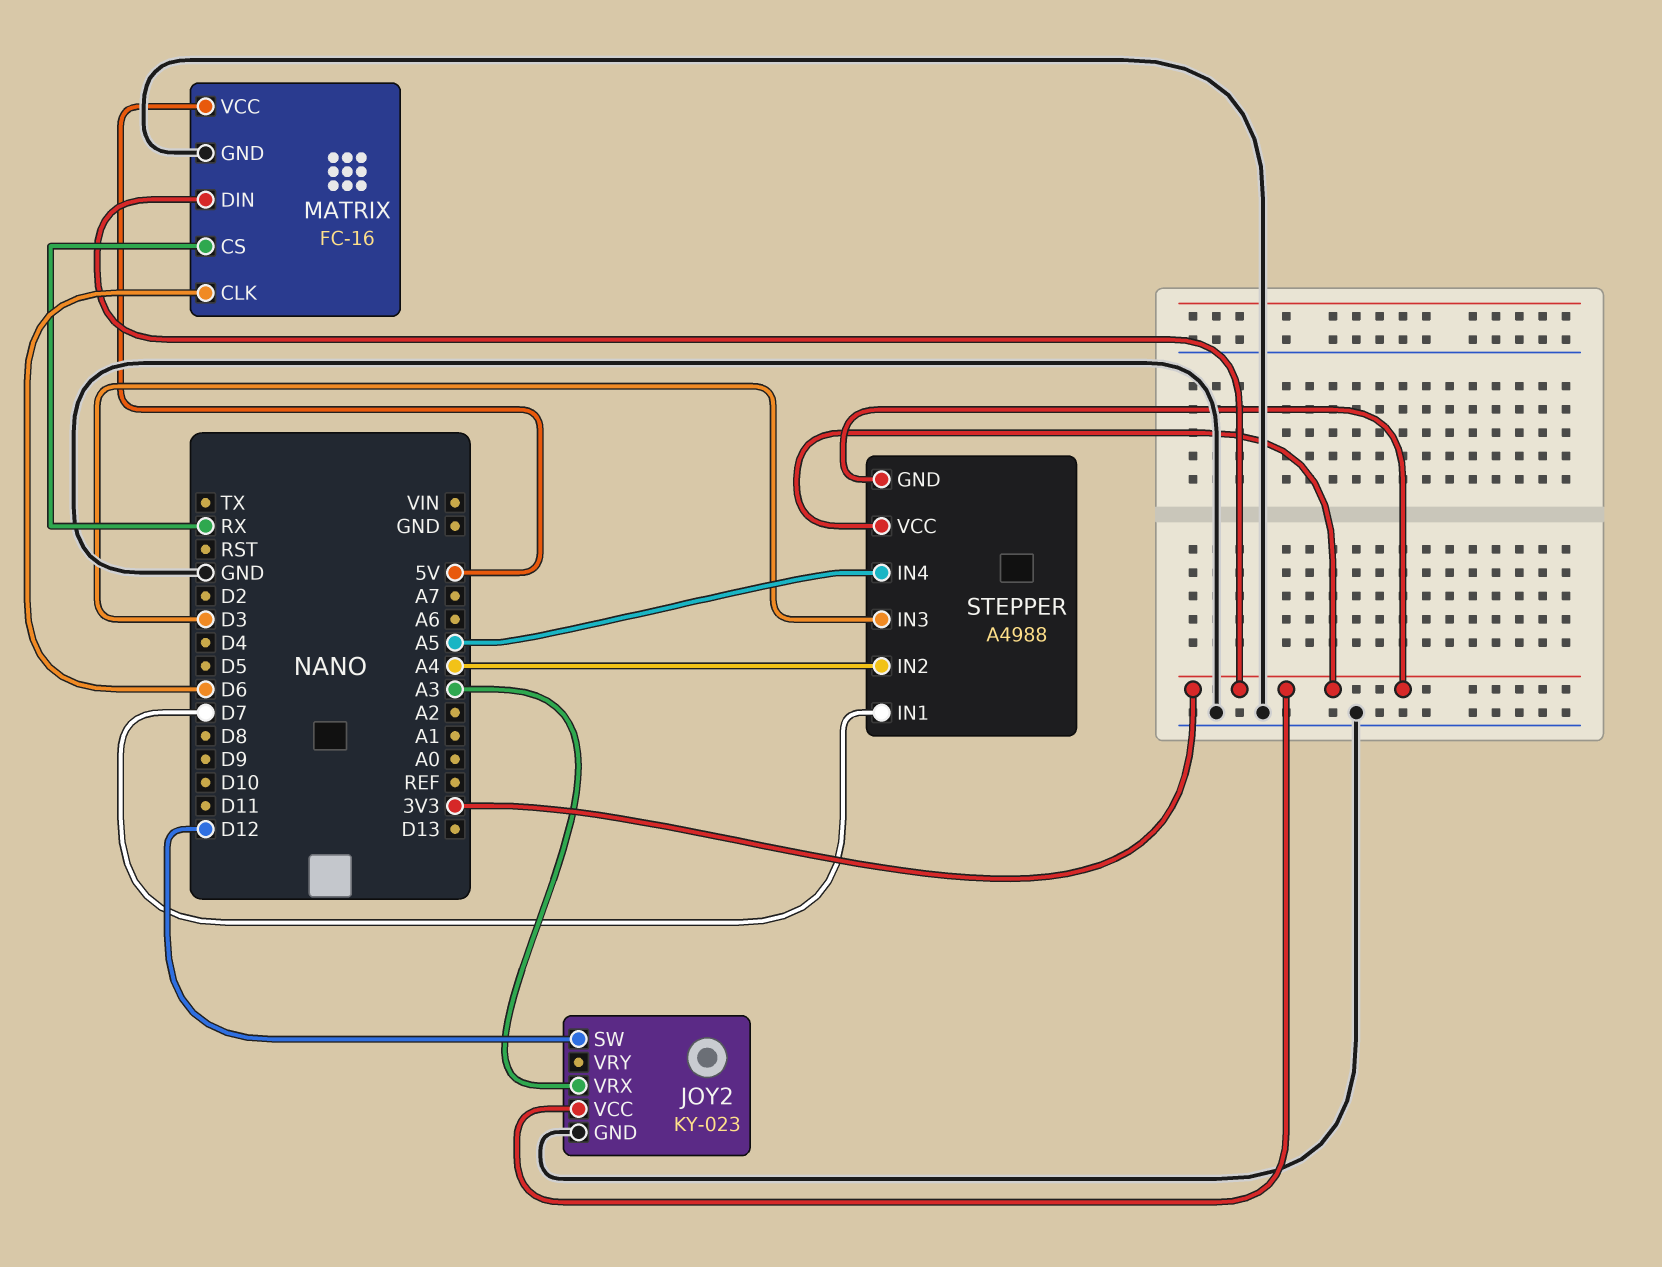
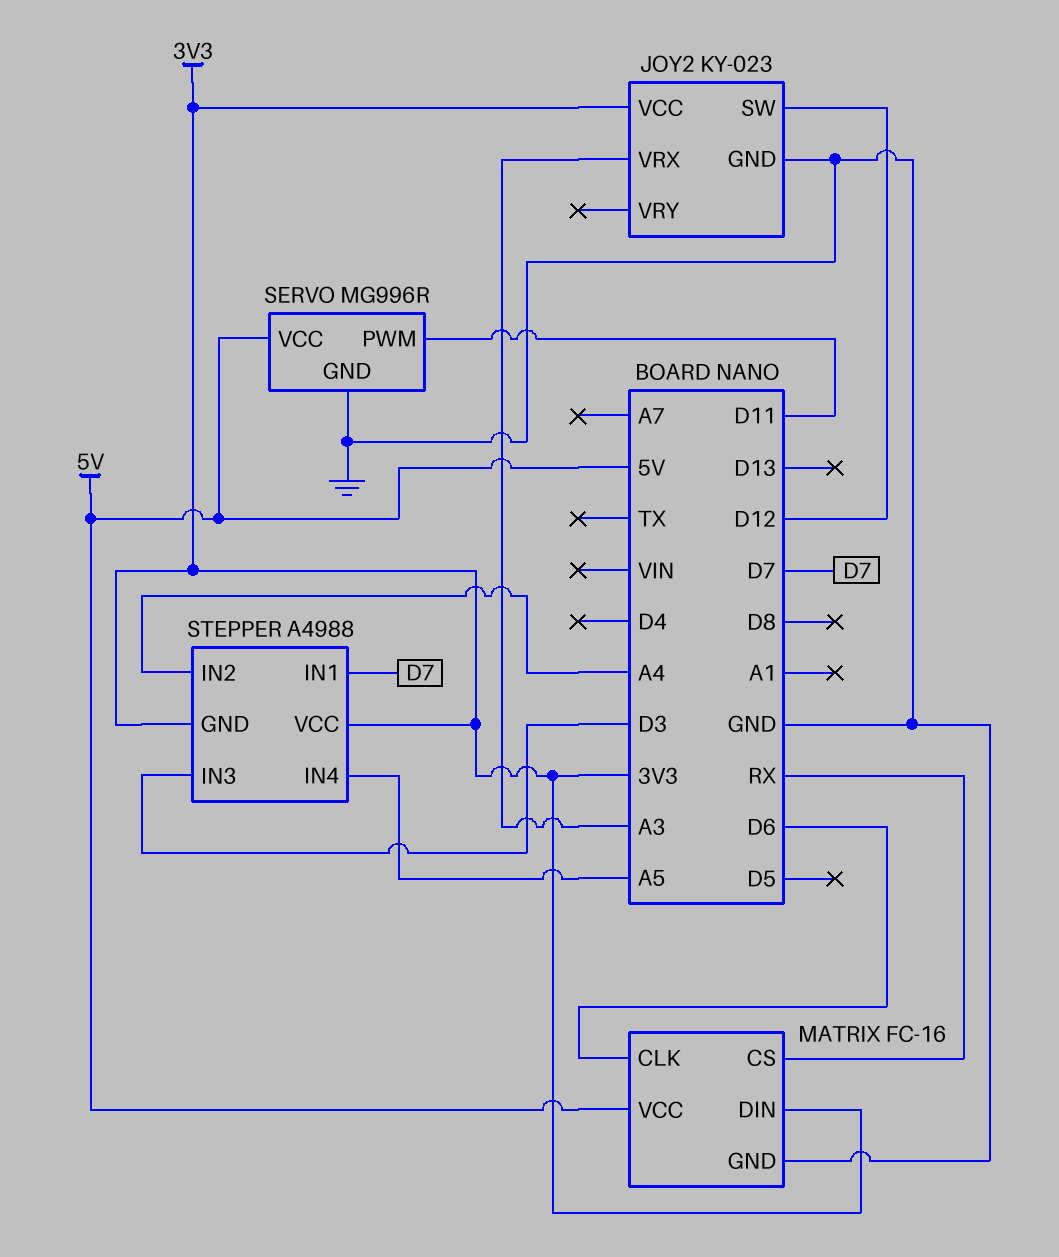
SERVO: none -> MG996R
SERVO pin GND: none -> GND
SERVO pin PWM: none -> D11
SERVO pin VCC: none -> 5V

